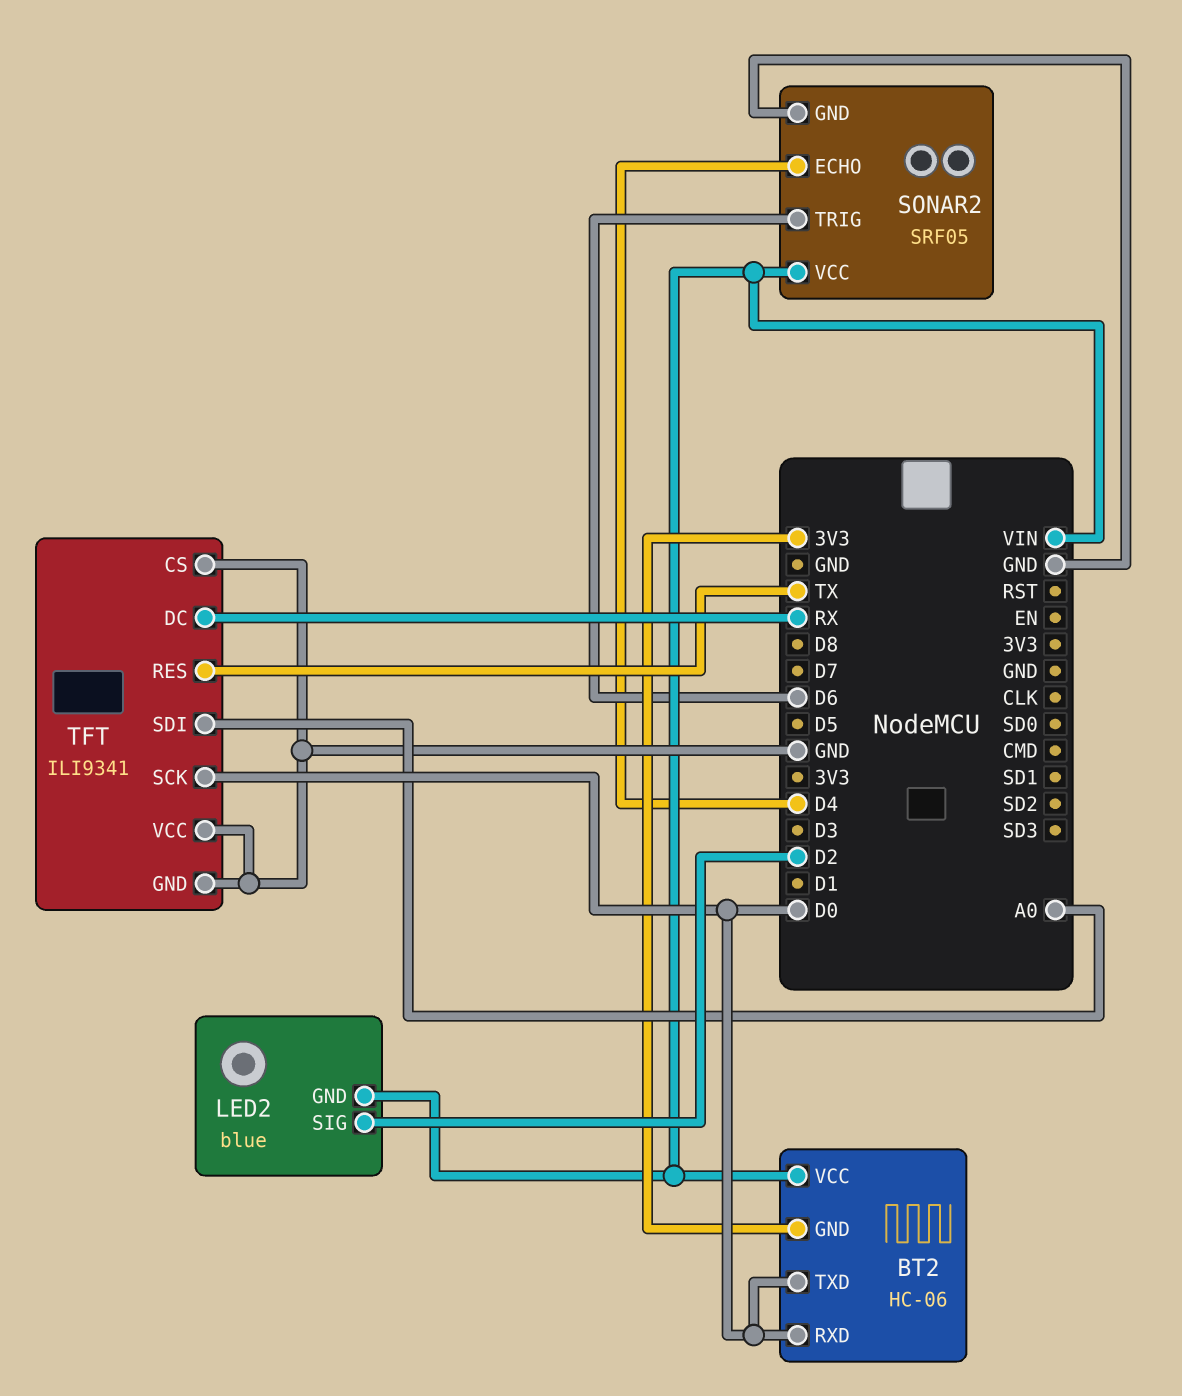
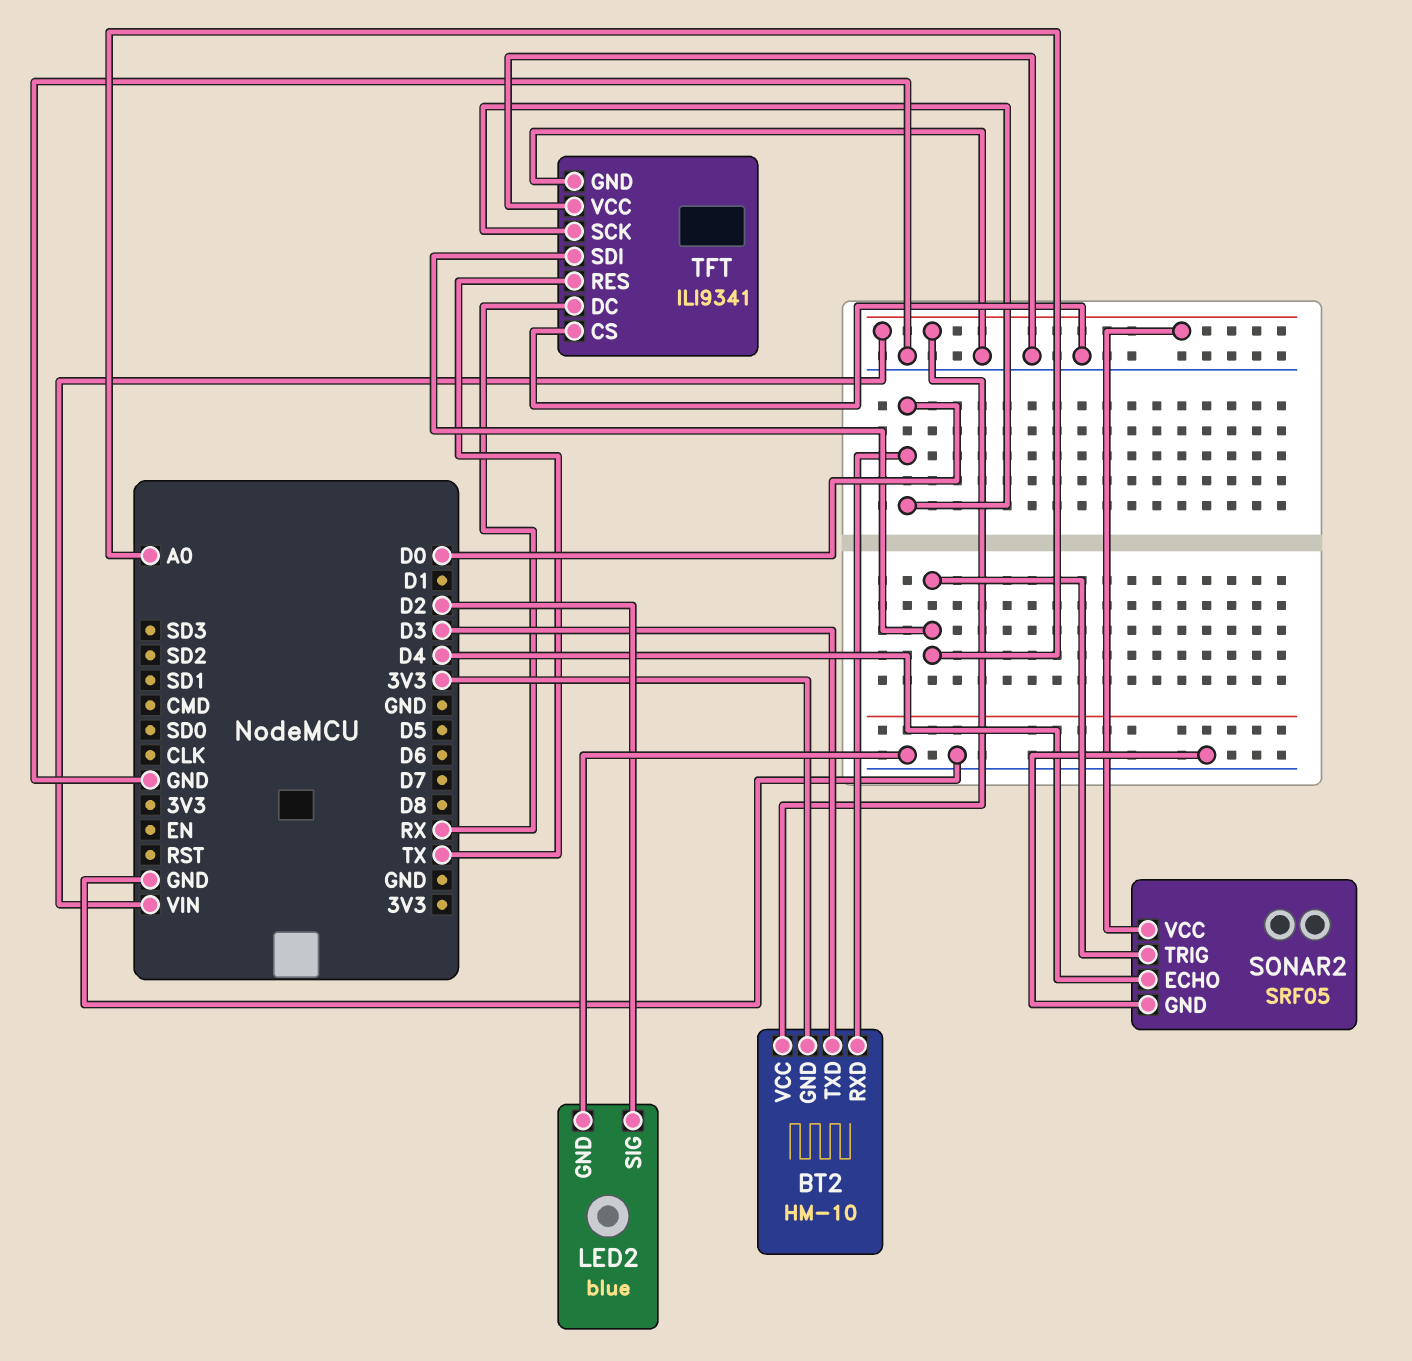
BT2: HC-06 -> HM-10
BT2 pin TXD: D0 -> D3
LED2 pin GND: VIN -> GND
SONAR2 pin TRIG: D6 -> A0

